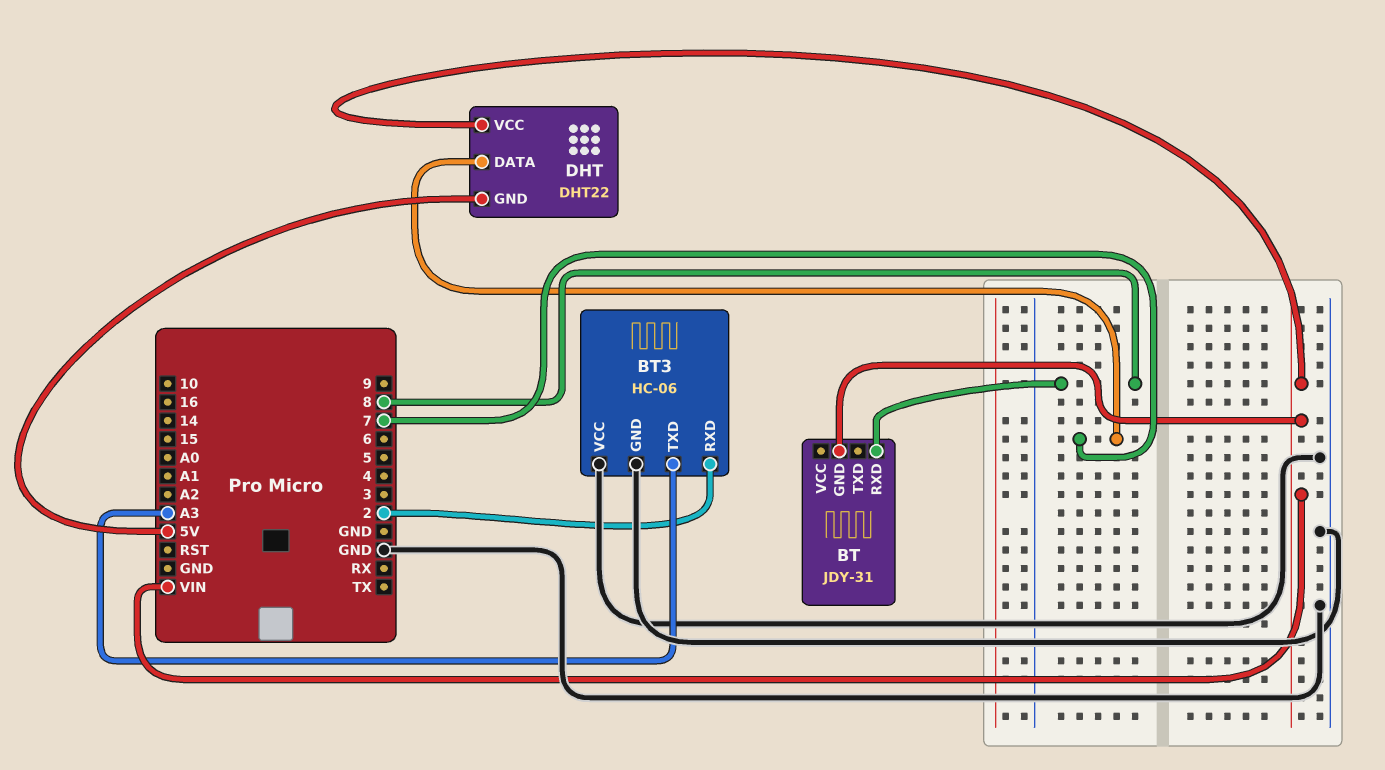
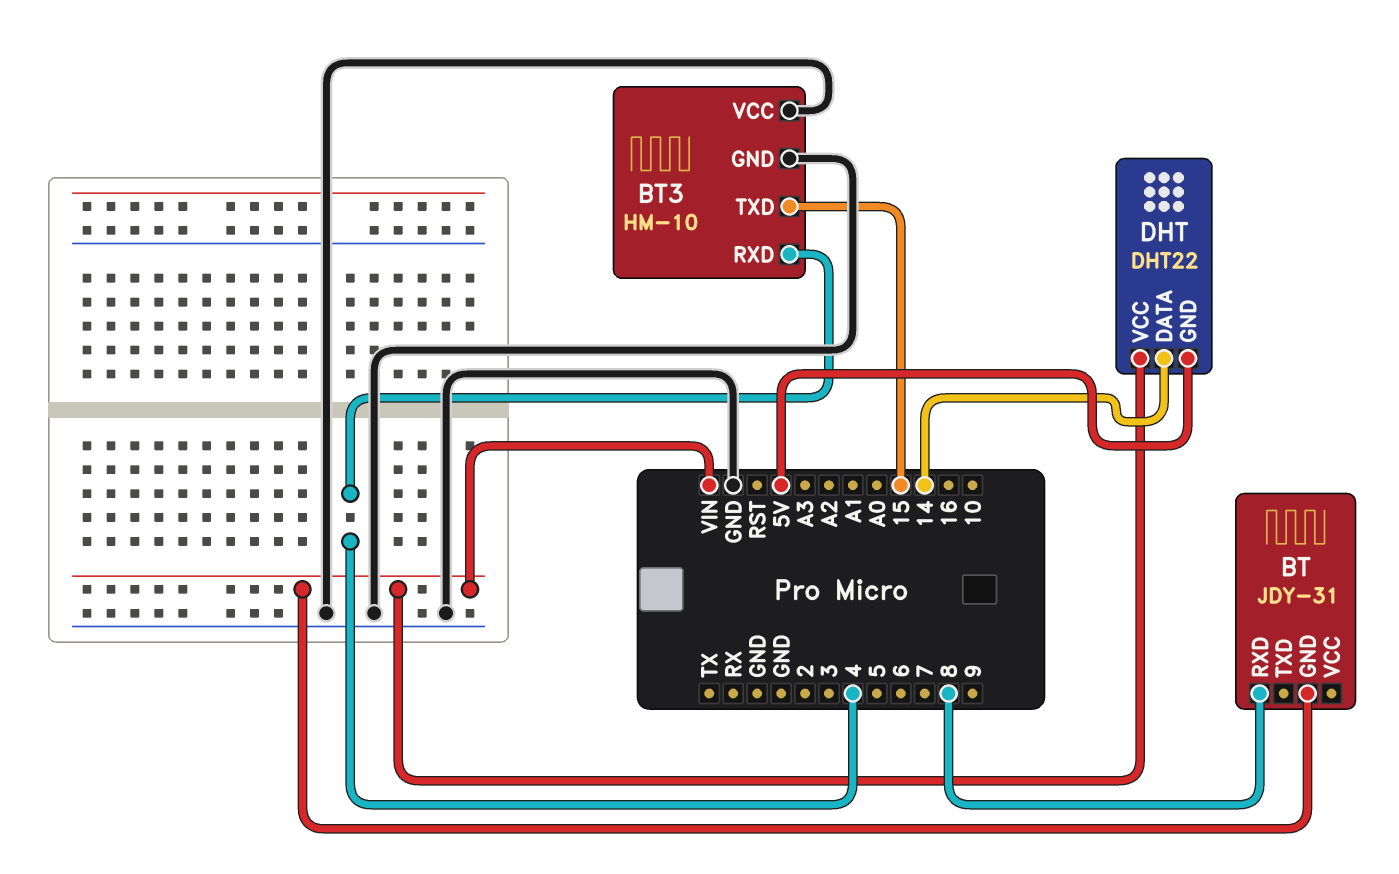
BT3: HC-06 -> HM-10
BT3 pin RXD: 2 -> 4
BT3 pin TXD: A3 -> 15
DHT pin DATA: 7 -> 14

